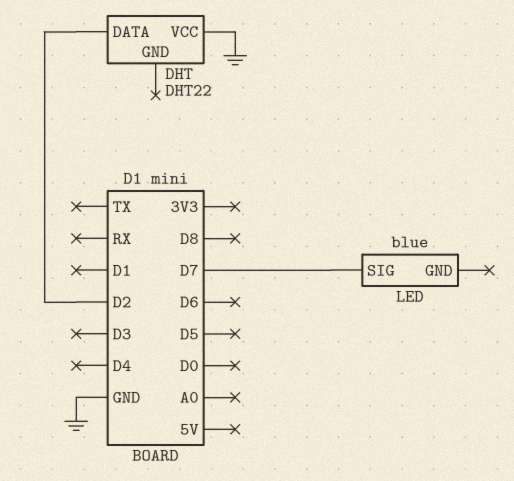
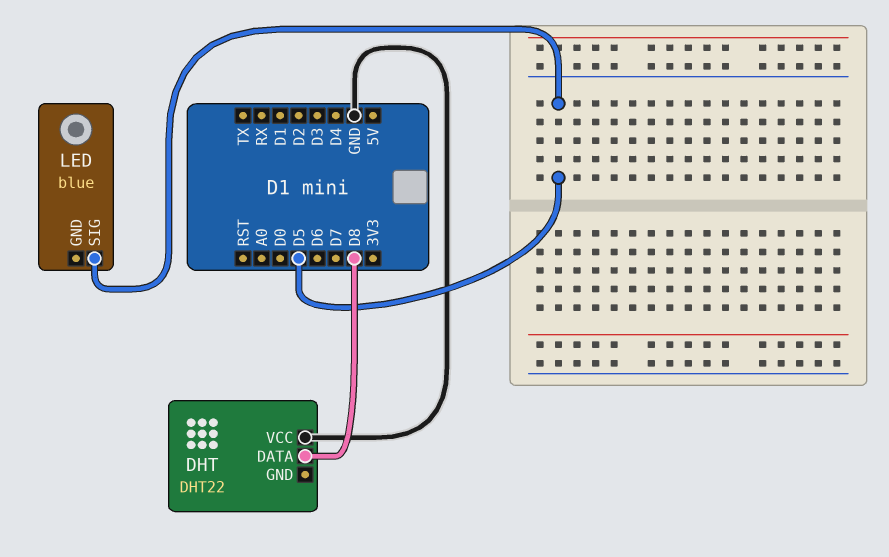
DHT pin DATA: D2 -> D8
LED pin SIG: D7 -> D5

